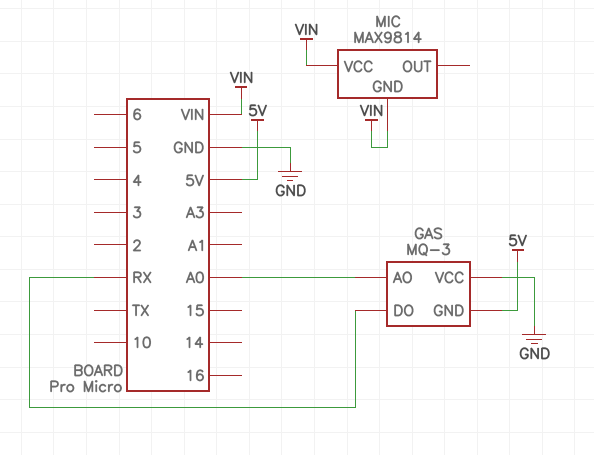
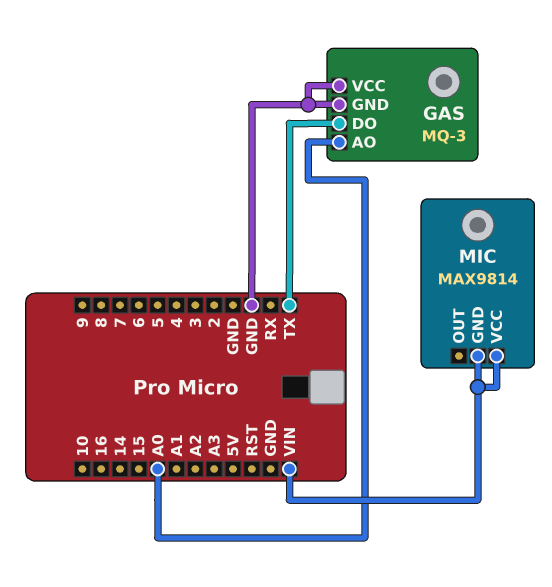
GAS pin DO: RX -> TX
GAS pin GND: 5V -> GND

